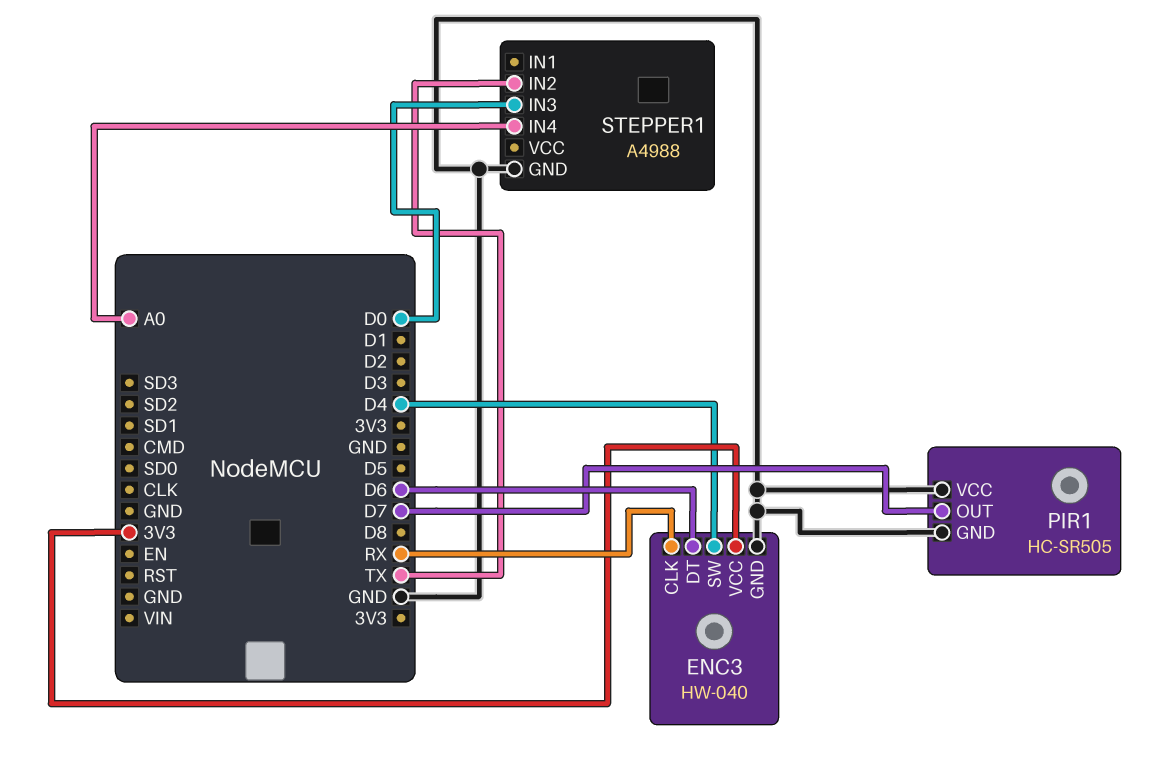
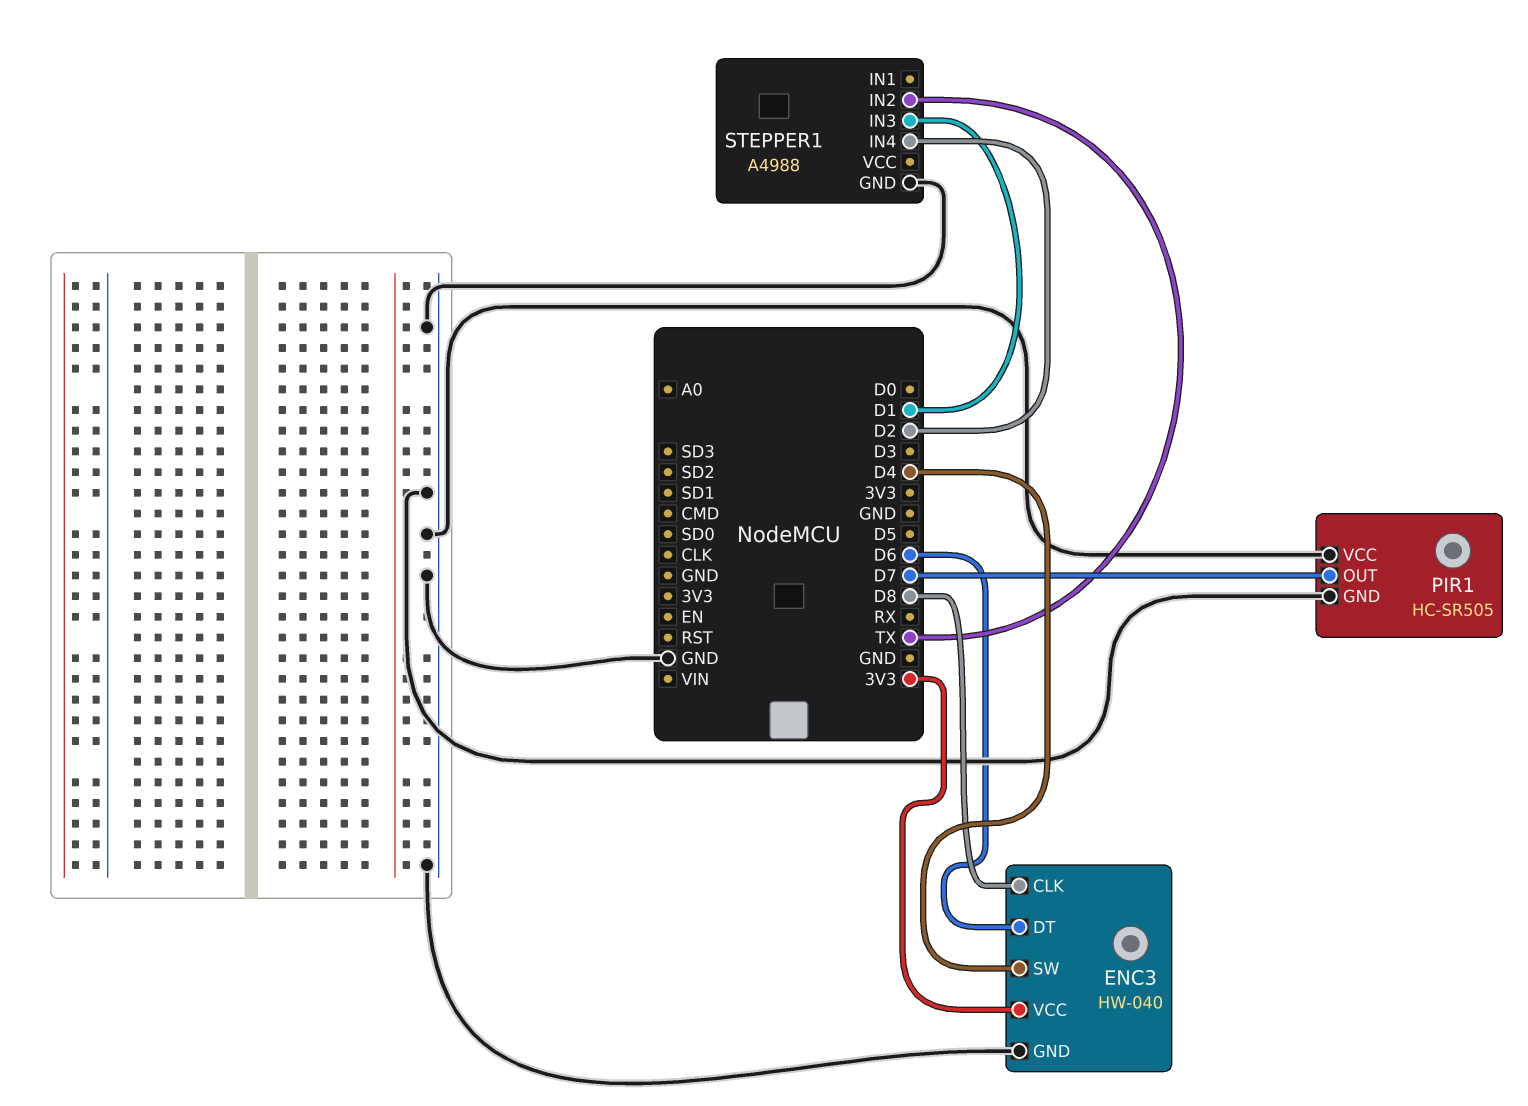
ENC3 pin CLK: RX -> D8
STEPPER1 pin IN3: D0 -> D1
STEPPER1 pin IN4: A0 -> D2

